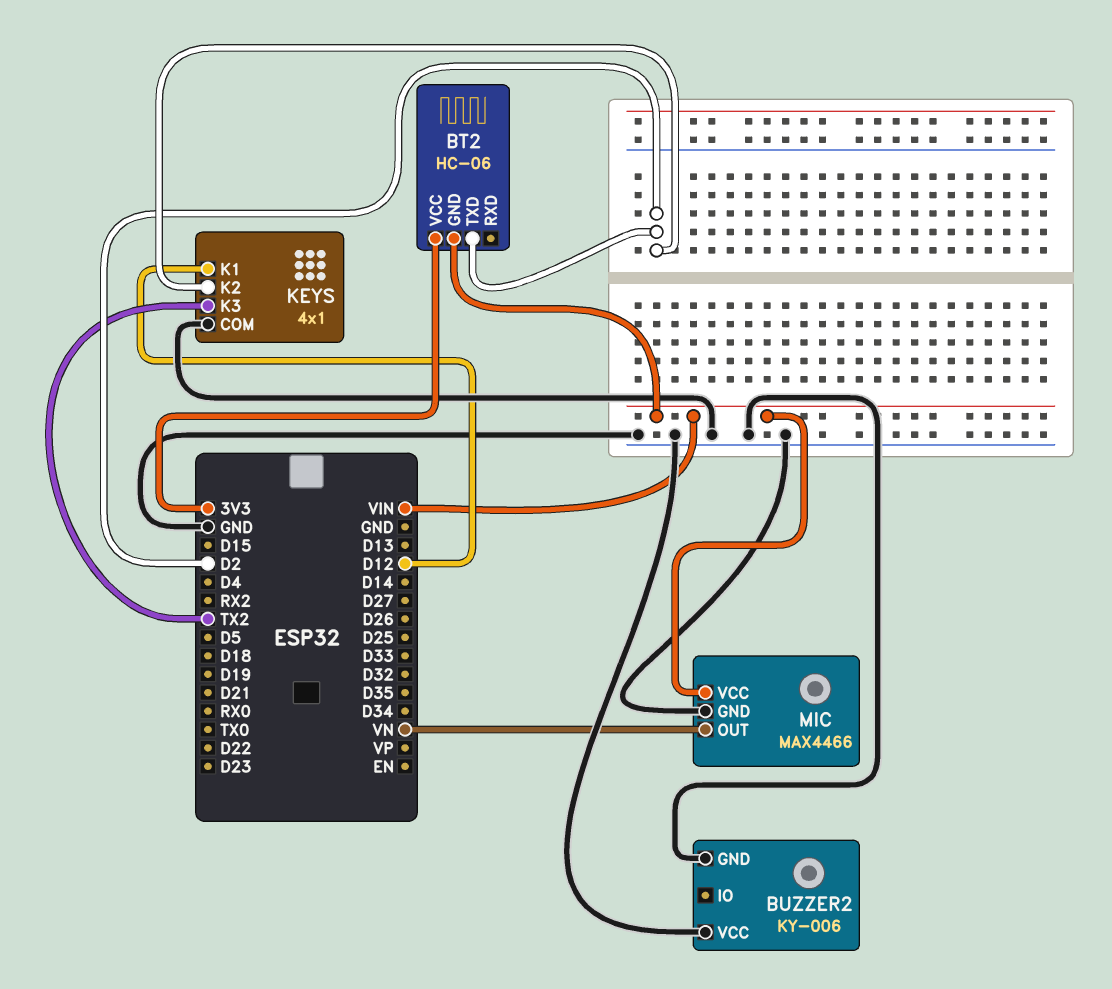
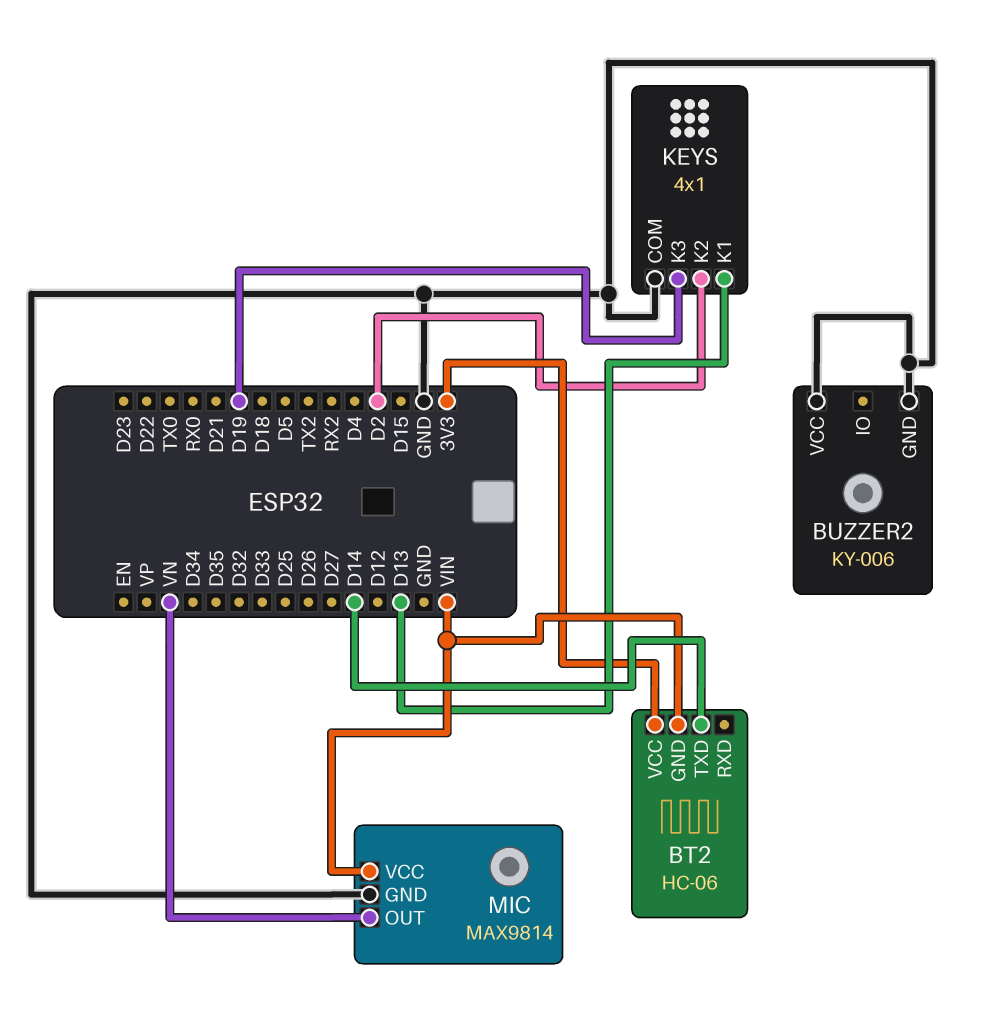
BT2 pin TXD: D2 -> D14
KEYS pin K1: D12 -> D13
KEYS pin K3: TX2 -> D19
MIC: MAX4466 -> MAX9814

